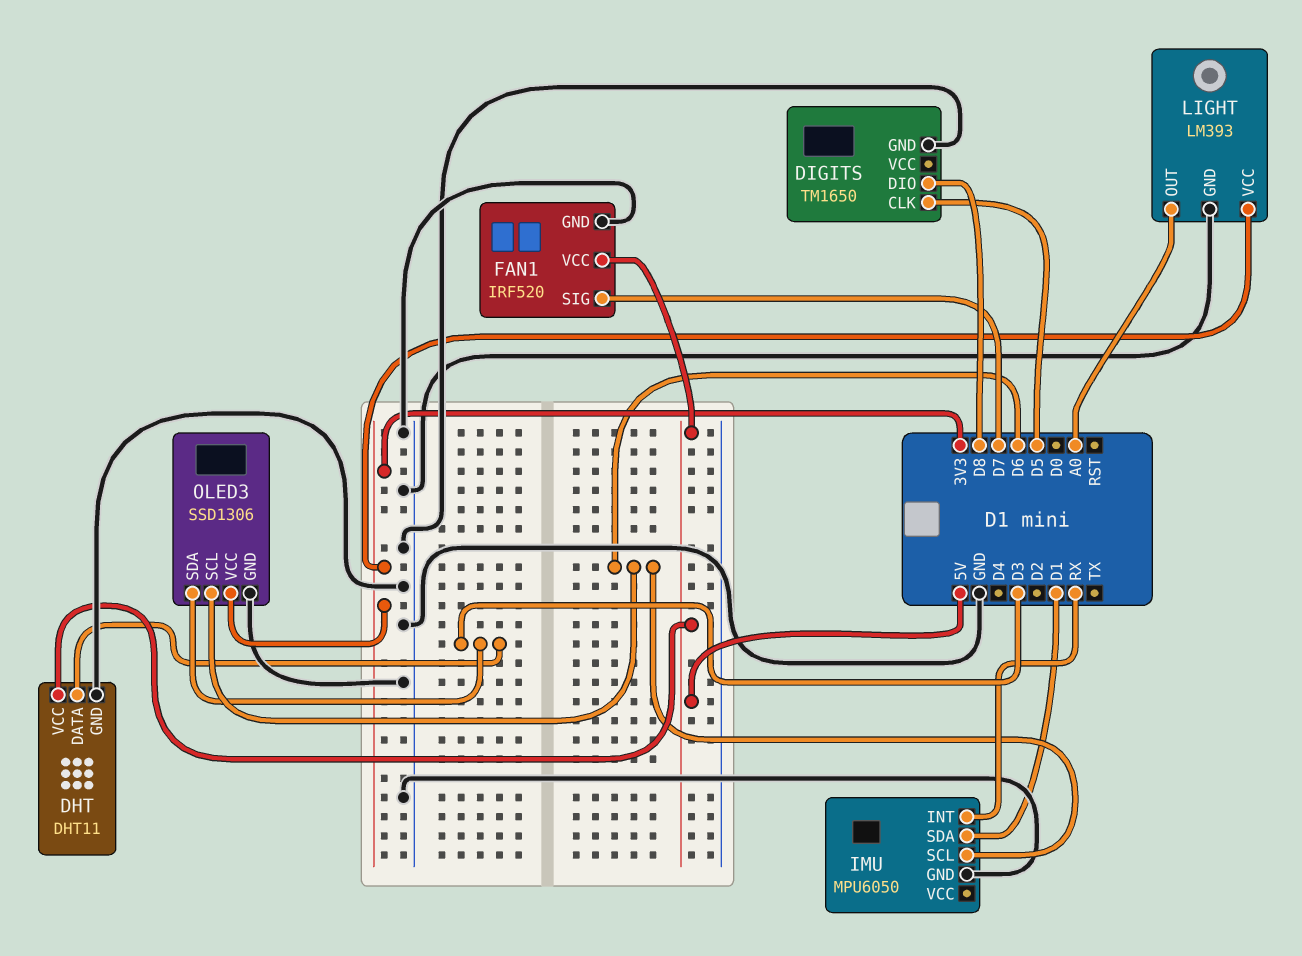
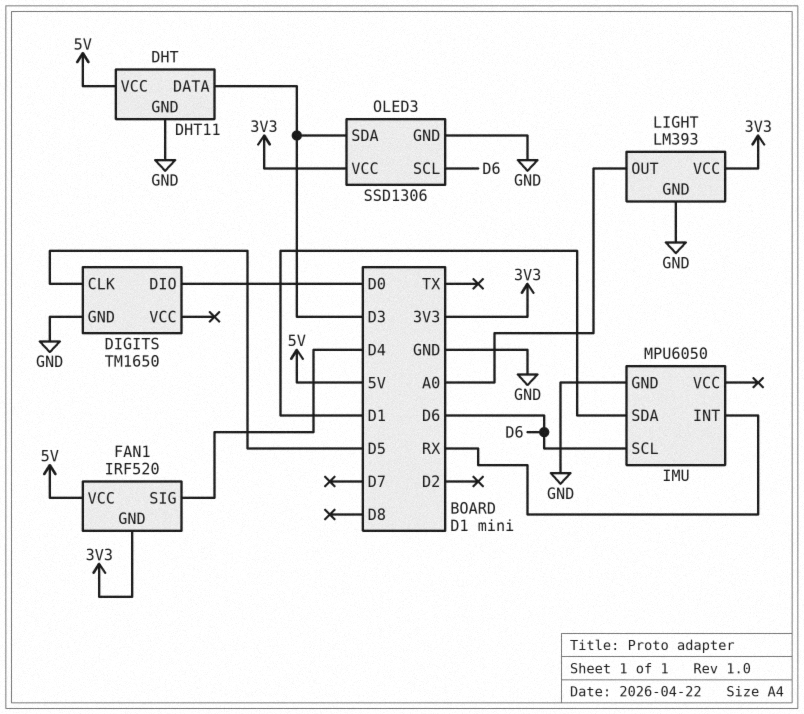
DIGITS pin DIO: D8 -> D0
FAN1 pin GND: GND -> 3V3
FAN1 pin SIG: D7 -> D4

